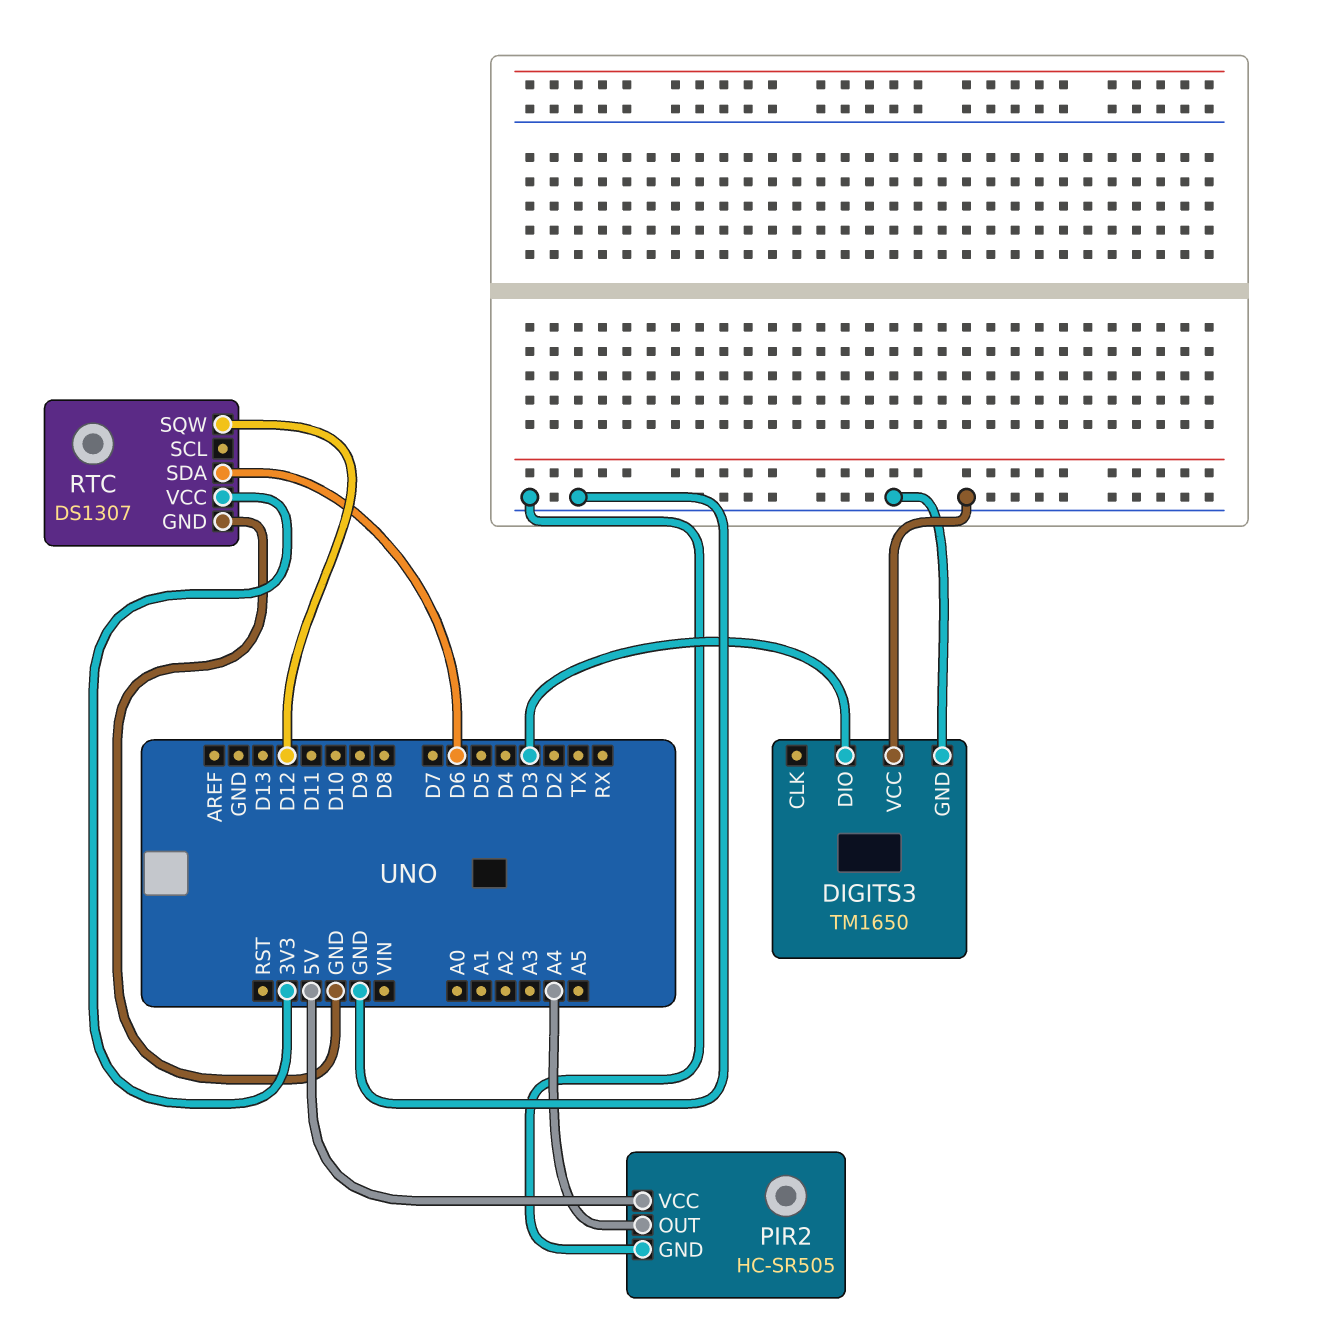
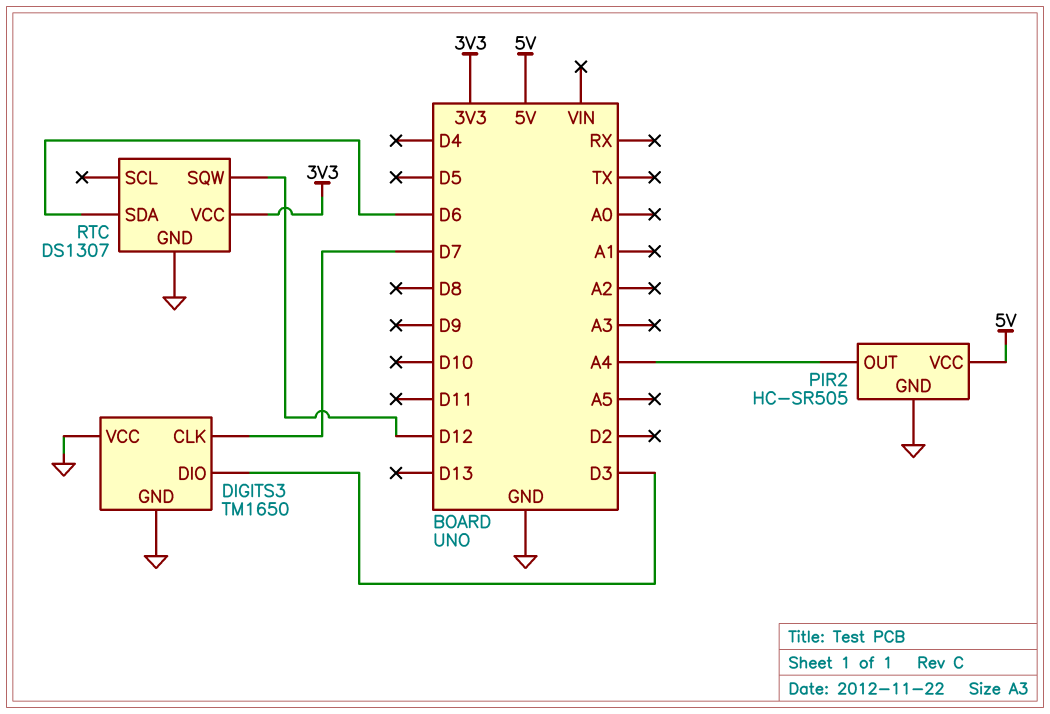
DIGITS3 pin CLK: none -> D7

